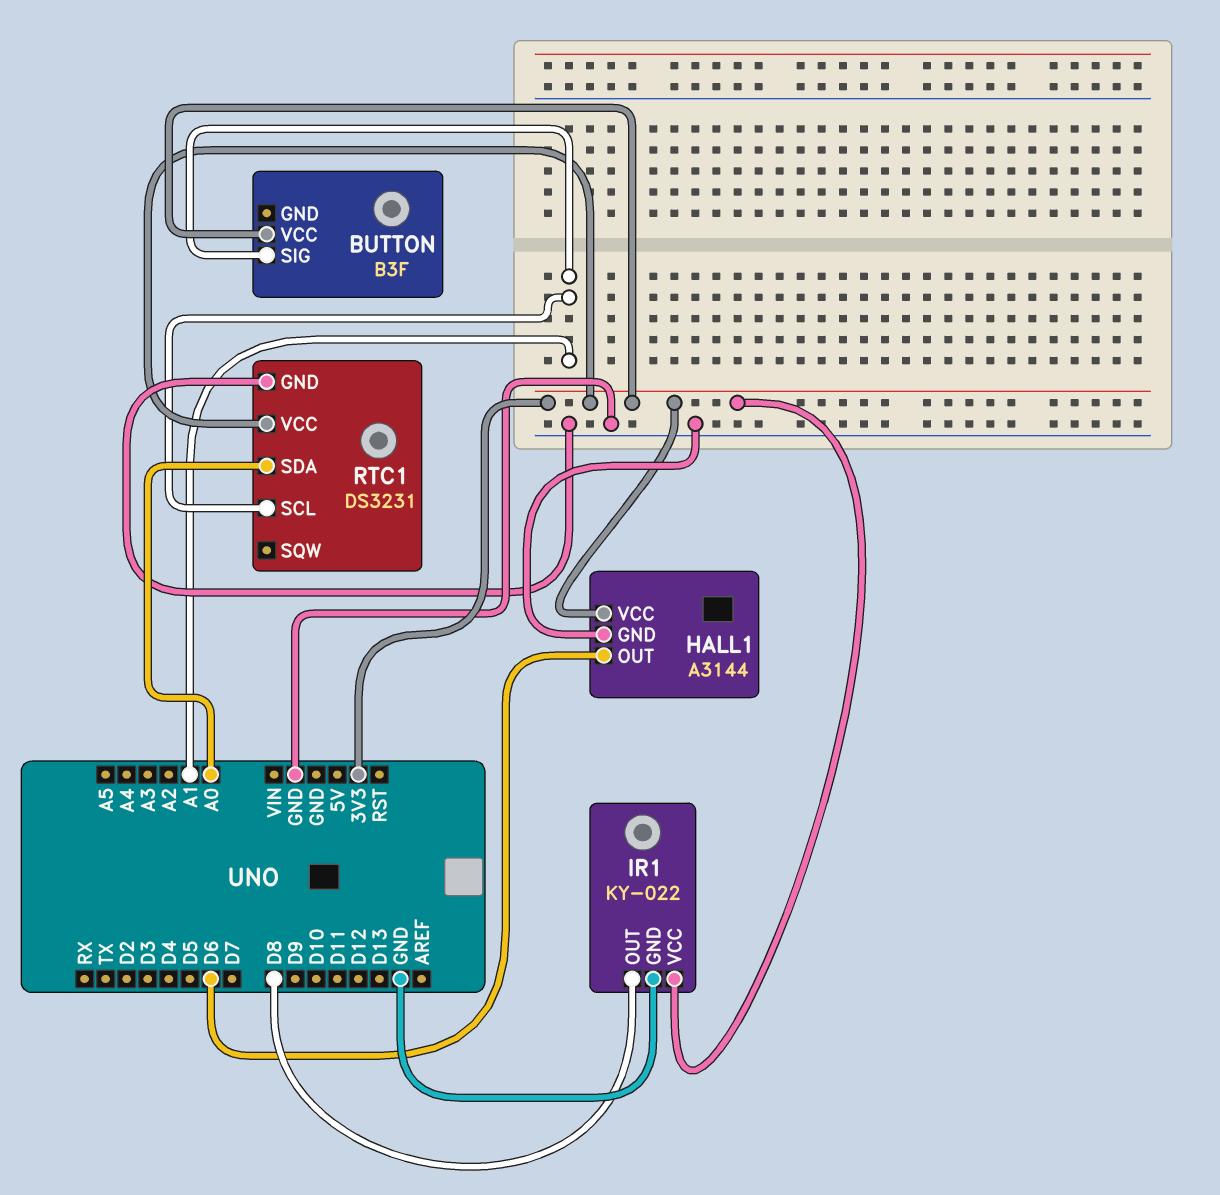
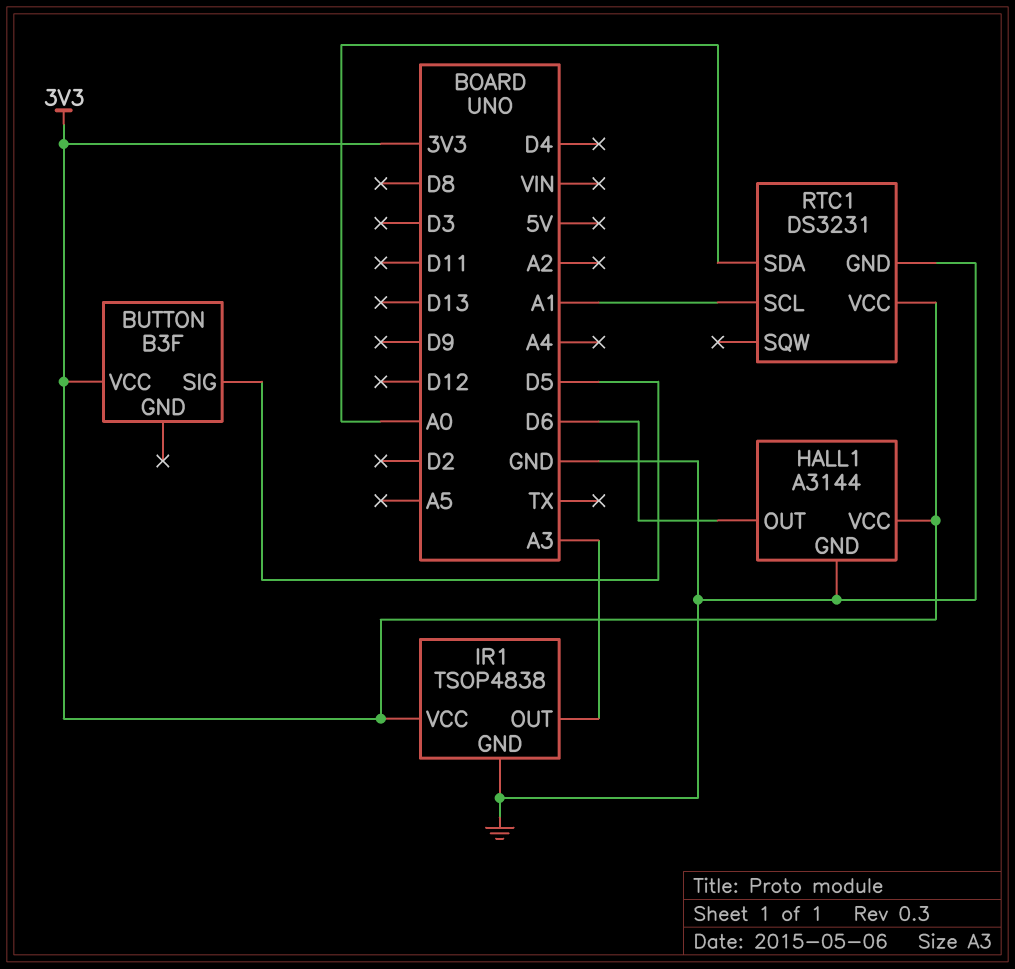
BUTTON pin SIG: A1 -> D5
IR1: KY-022 -> TSOP4838
IR1 pin OUT: D8 -> A3

